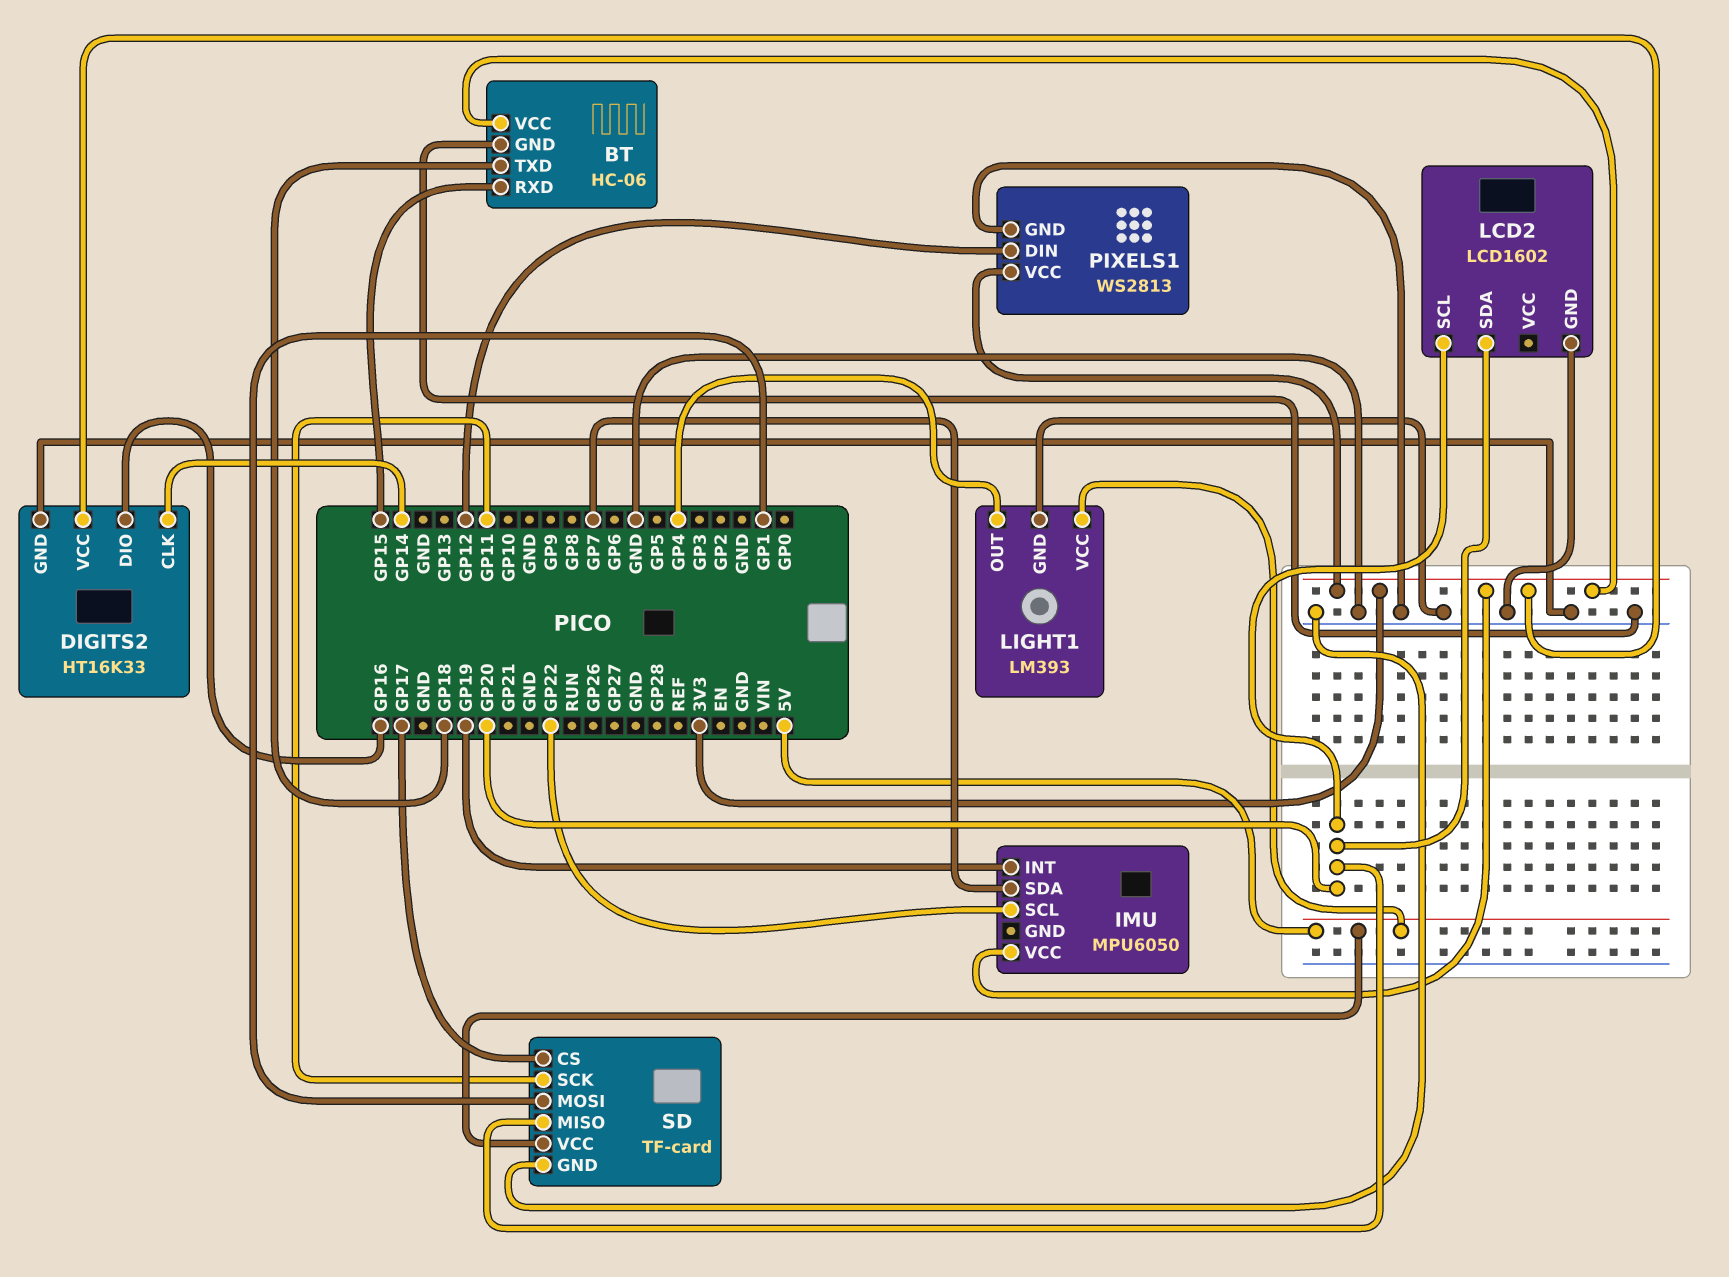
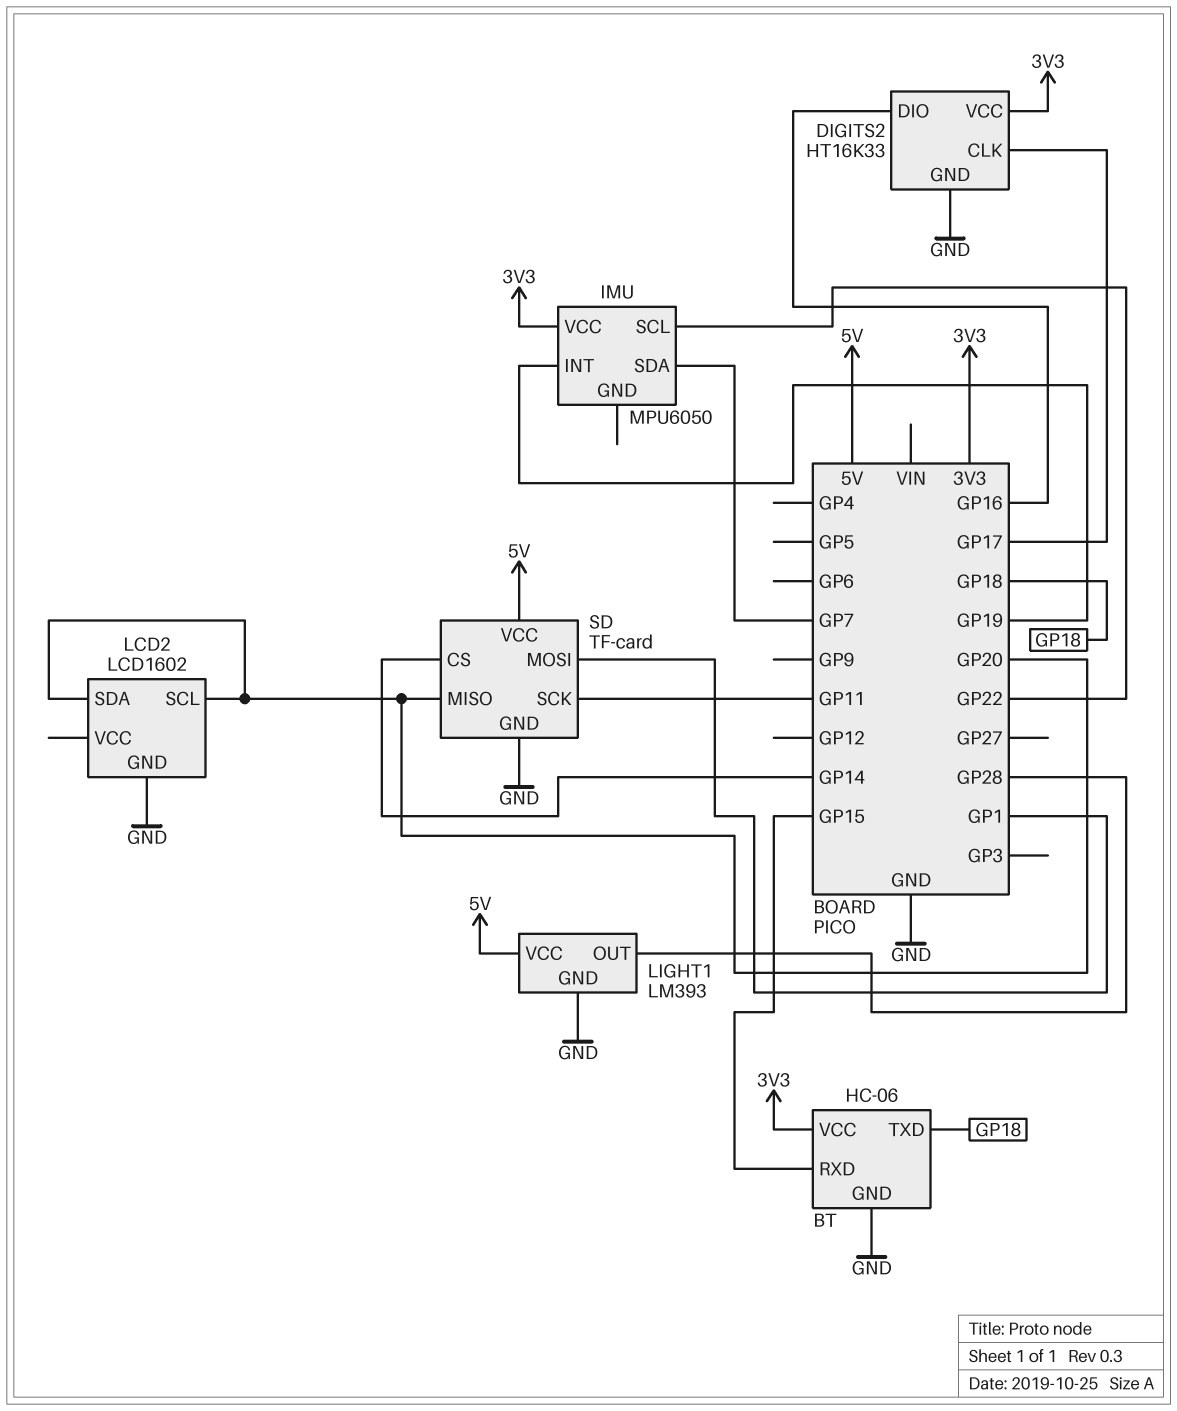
DIGITS2 pin CLK: GP14 -> GP17
LIGHT1 pin OUT: GP4 -> GP28
PIXELS1: WS2813 -> none
PIXELS1 pin DIN: GP12 -> none
PIXELS1 pin GND: GND -> none
PIXELS1 pin VCC: 3V3 -> none
SD pin CS: GP17 -> GP14

